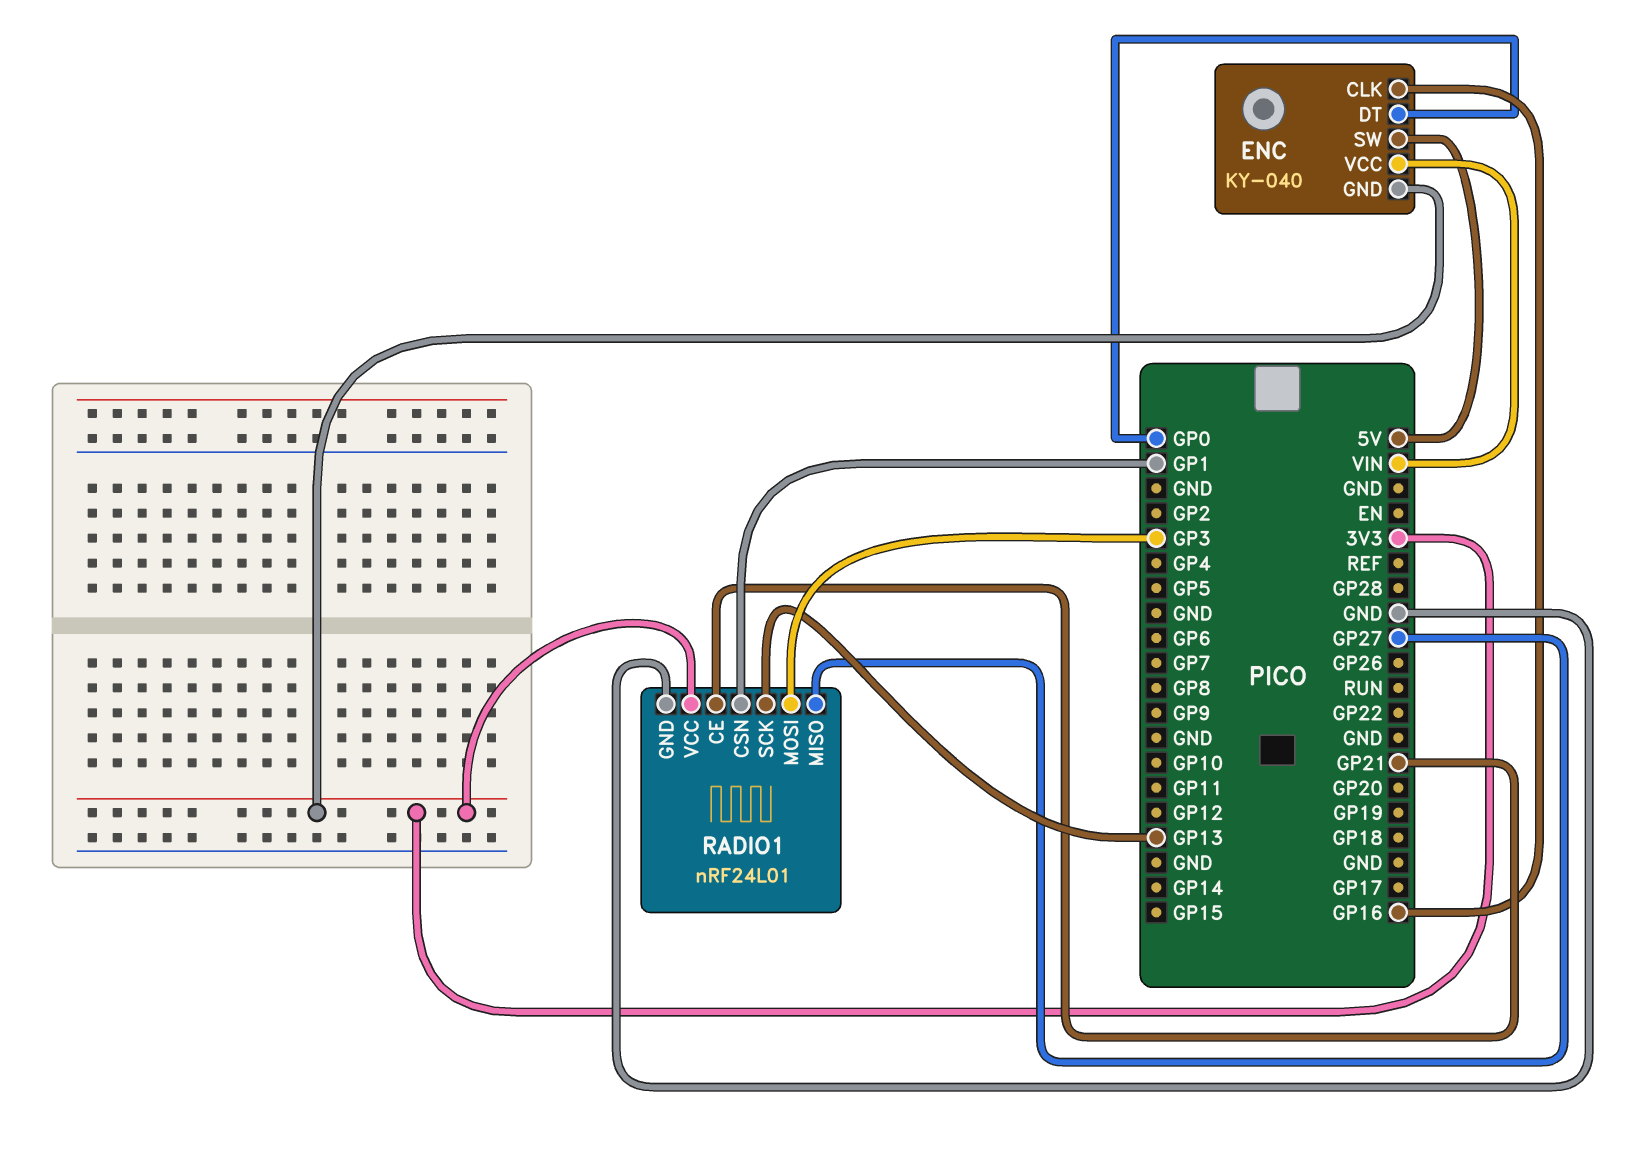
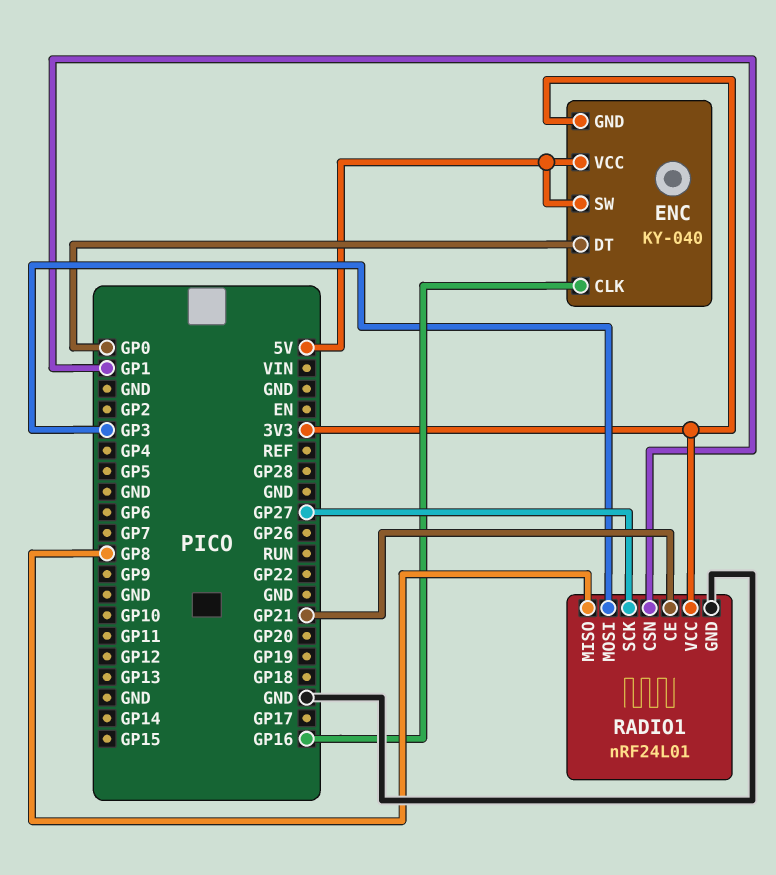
ENC pin VCC: VIN -> 5V
RADIO1 pin MISO: GP27 -> GP8
RADIO1 pin SCK: GP13 -> GP27

